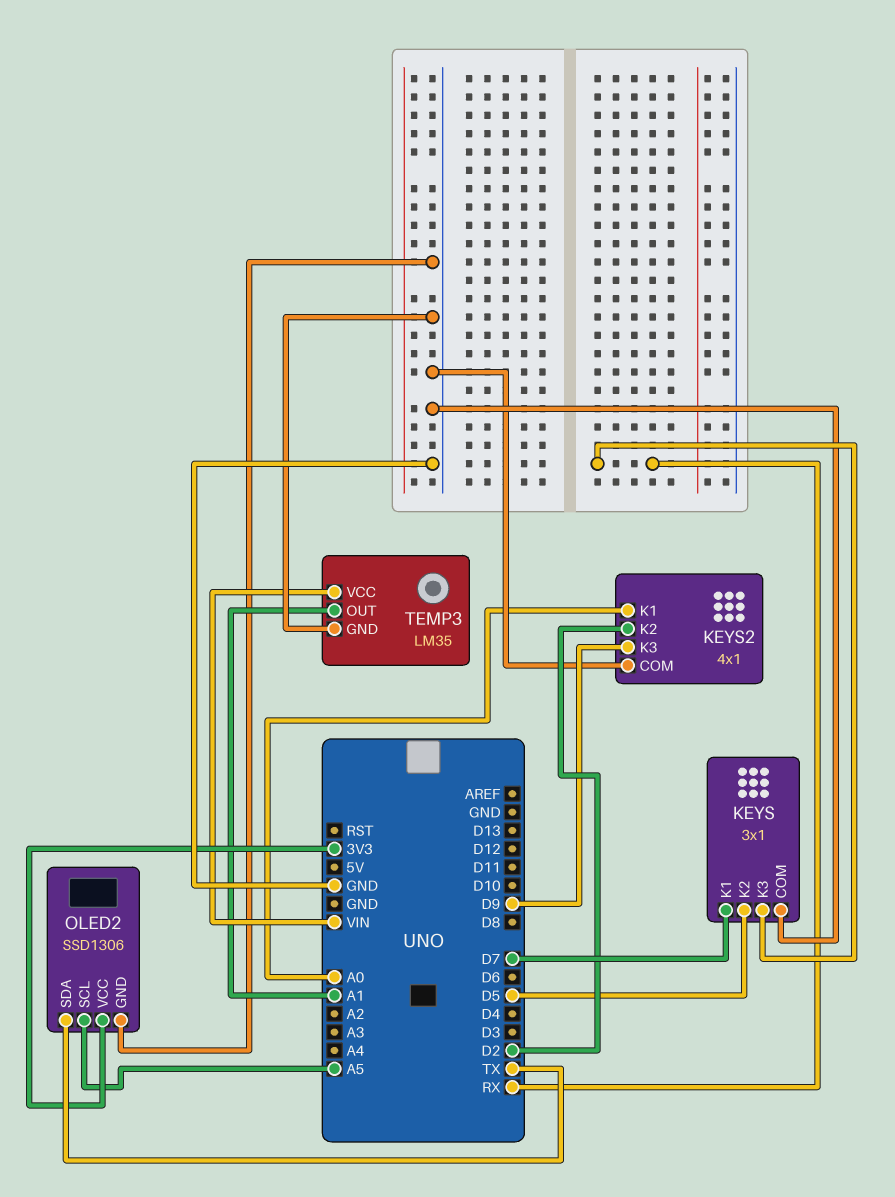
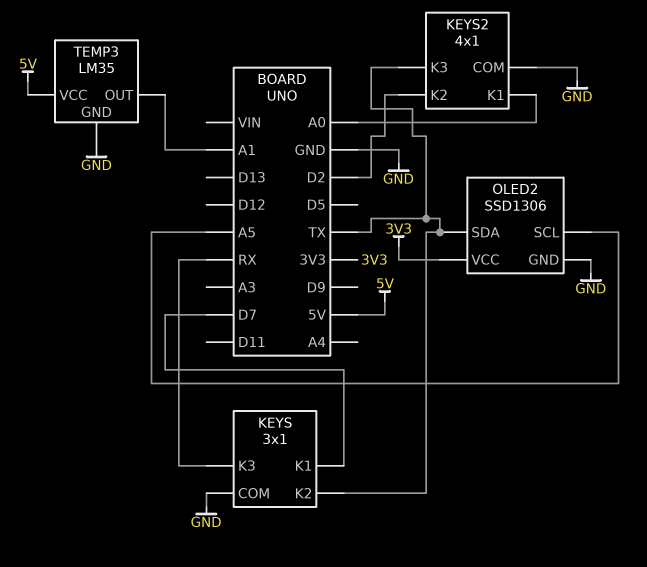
KEYS pin K2: D5 -> TX
KEYS2 pin K3: D9 -> TX
TEMP3 pin VCC: VIN -> 5V

